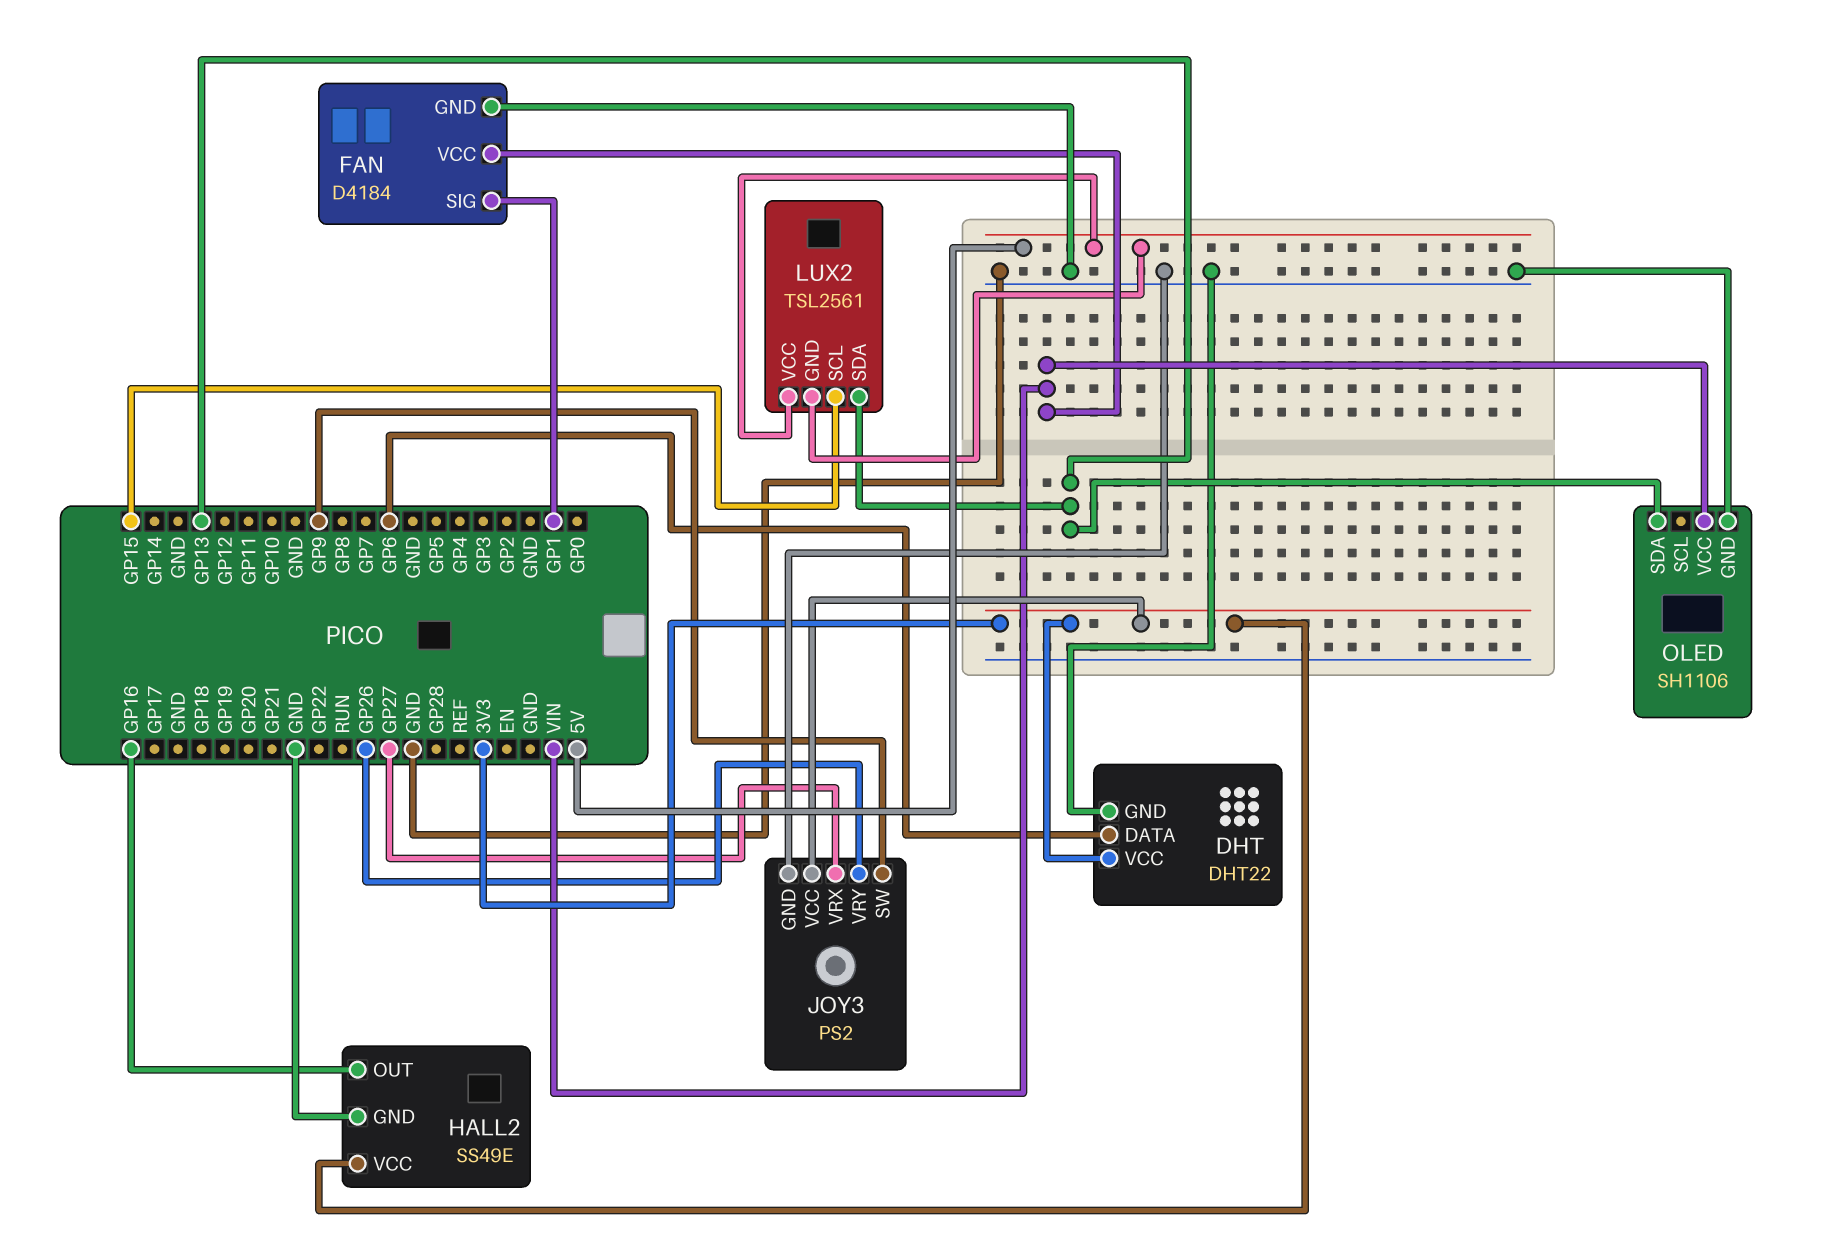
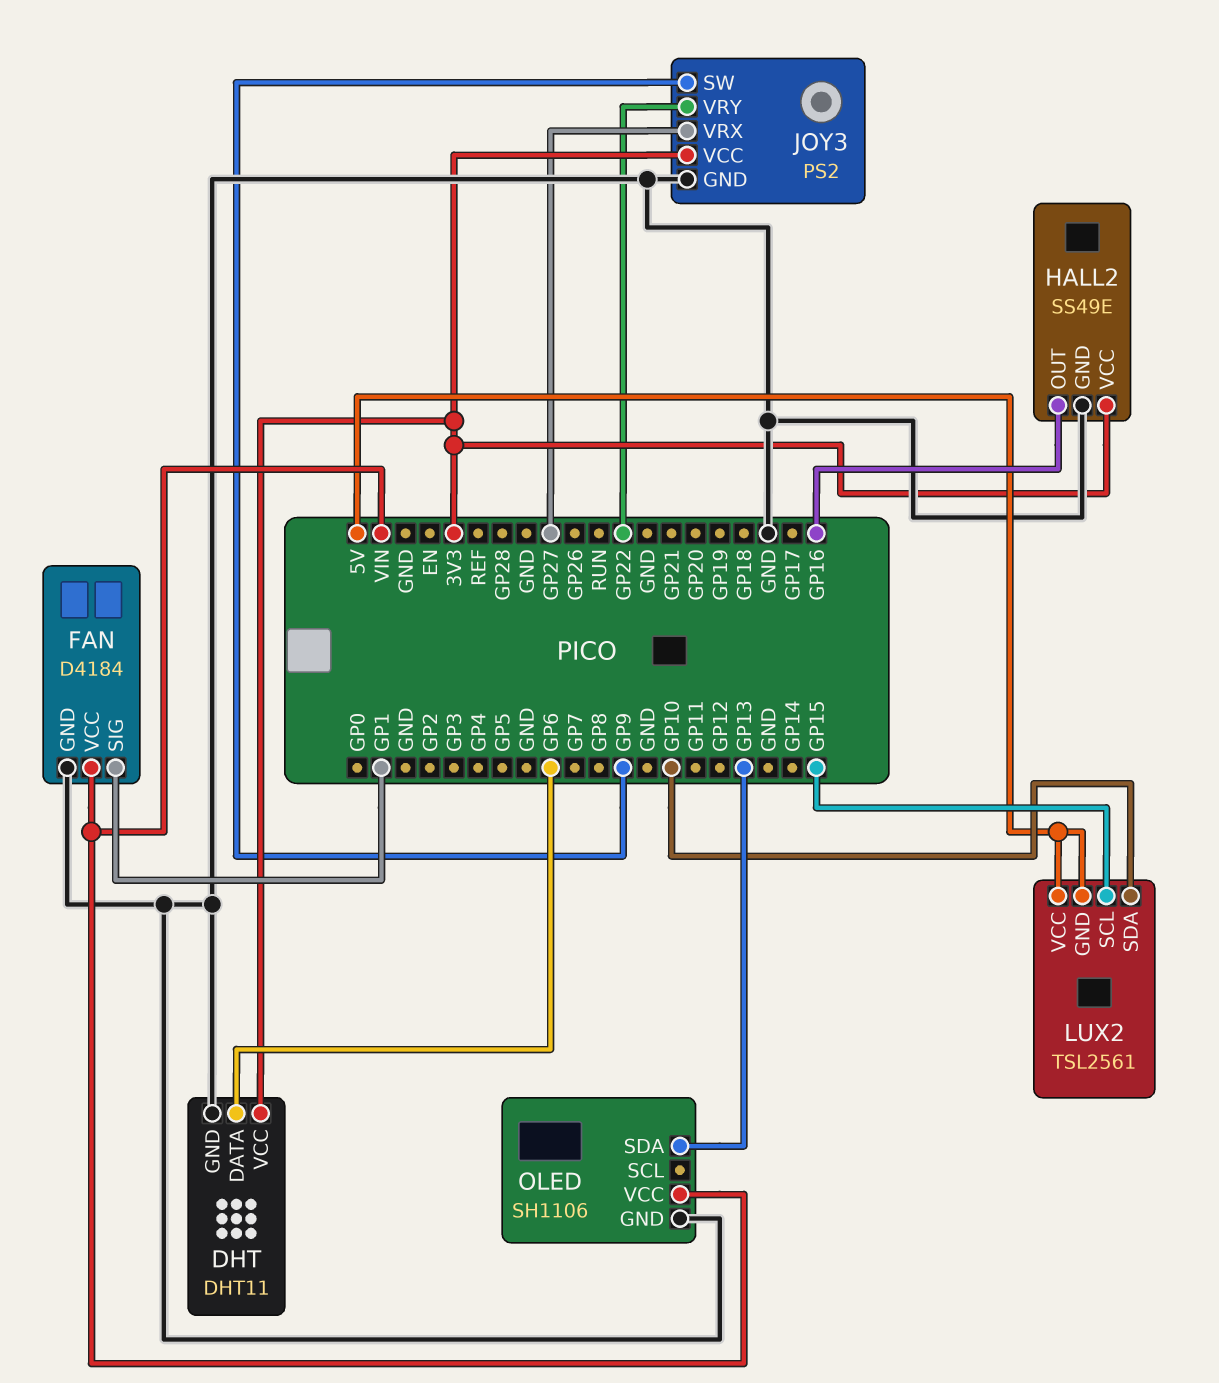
DHT: DHT22 -> DHT11
JOY3 pin VRY: GP26 -> GP22
LUX2 pin SDA: GP13 -> GP10

